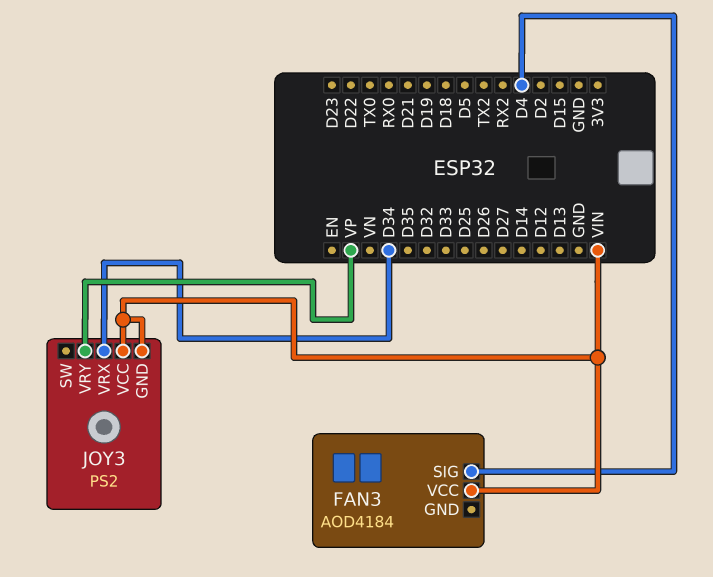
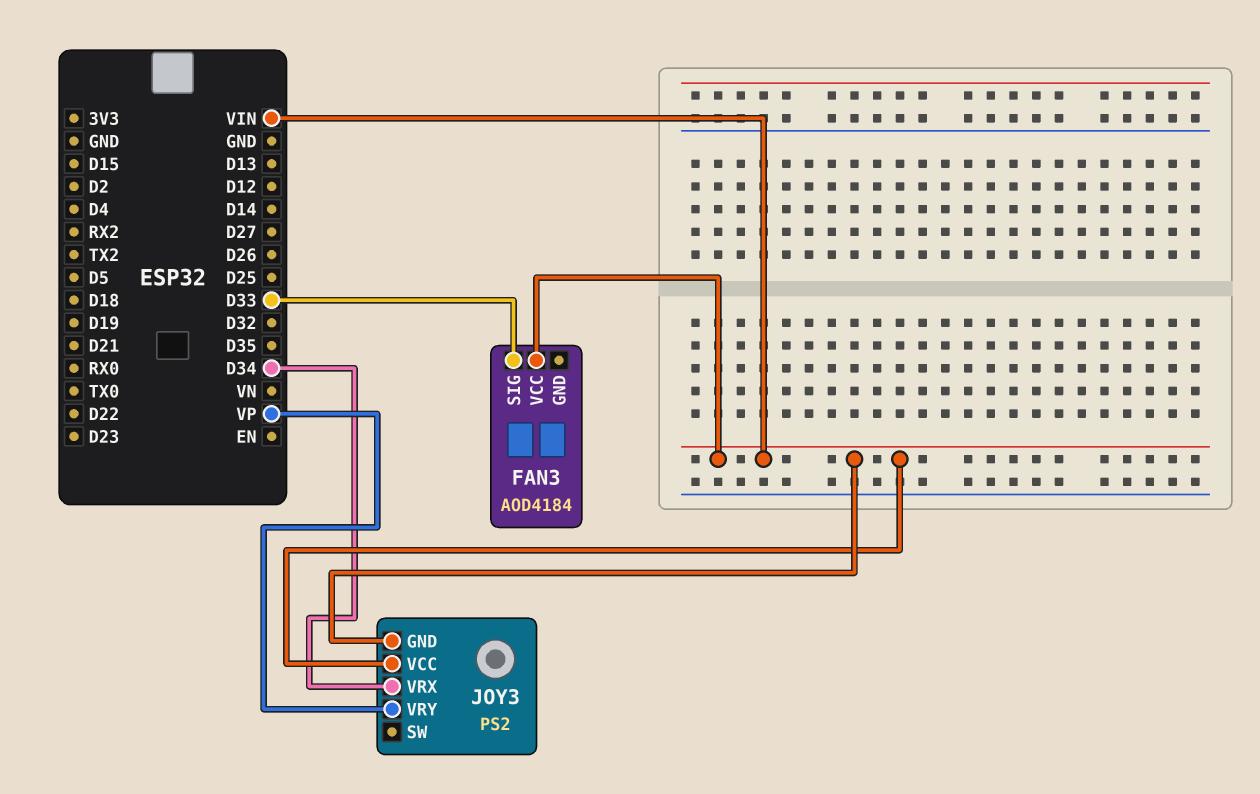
FAN3 pin SIG: D4 -> D33

